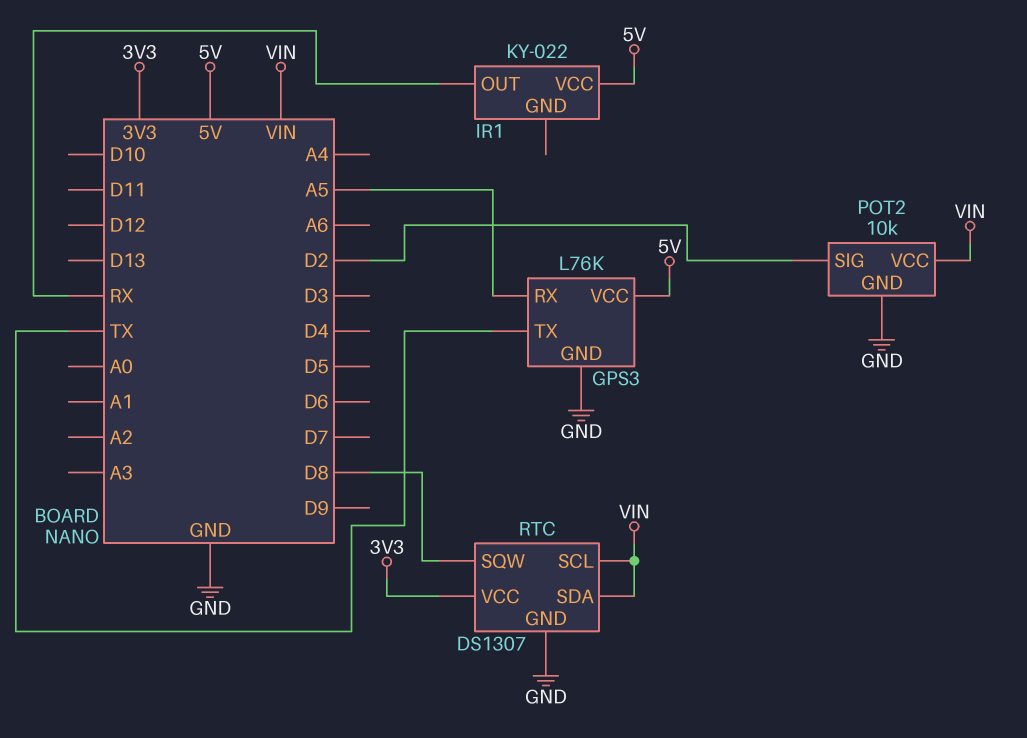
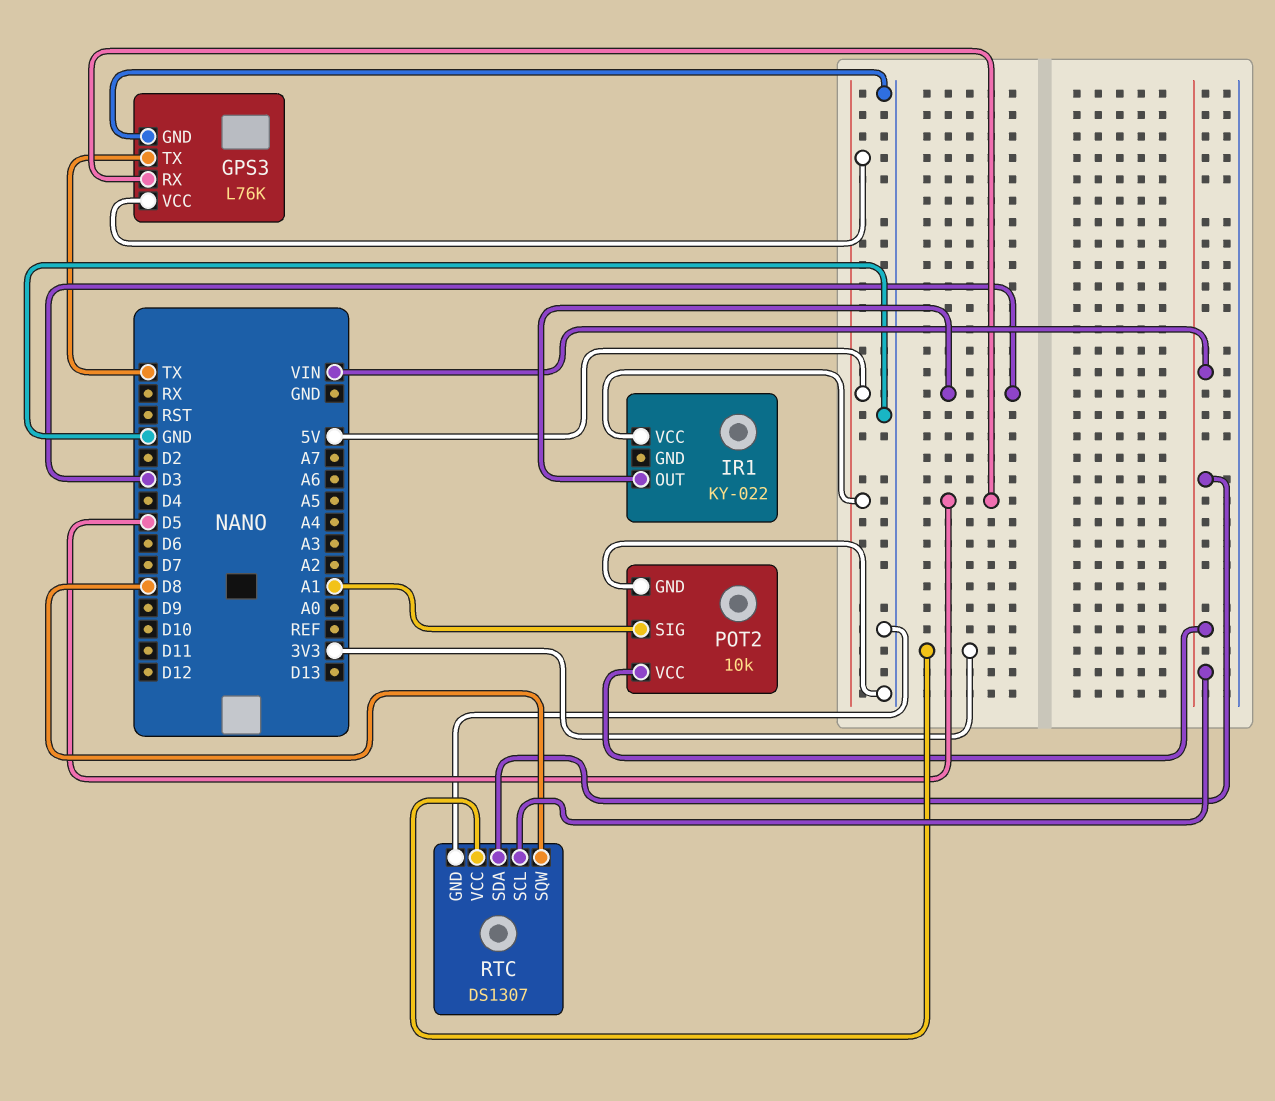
GPS3 pin RX: A5 -> D5
IR1 pin OUT: RX -> D3
POT2 pin SIG: D2 -> A1

